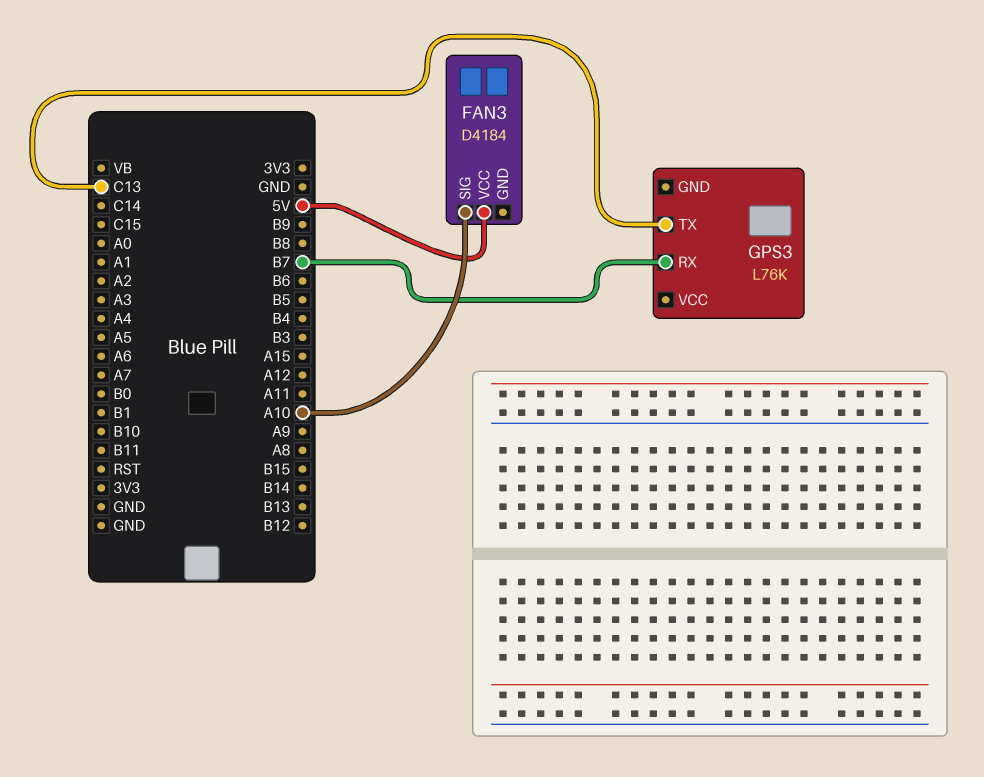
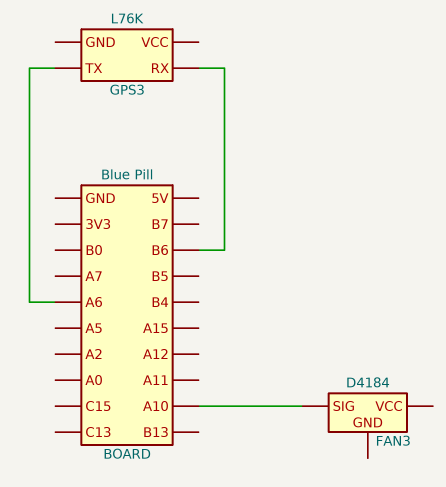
FAN3 pin VCC: 5V -> none
GPS3 pin RX: B7 -> B6
GPS3 pin TX: C13 -> A6

